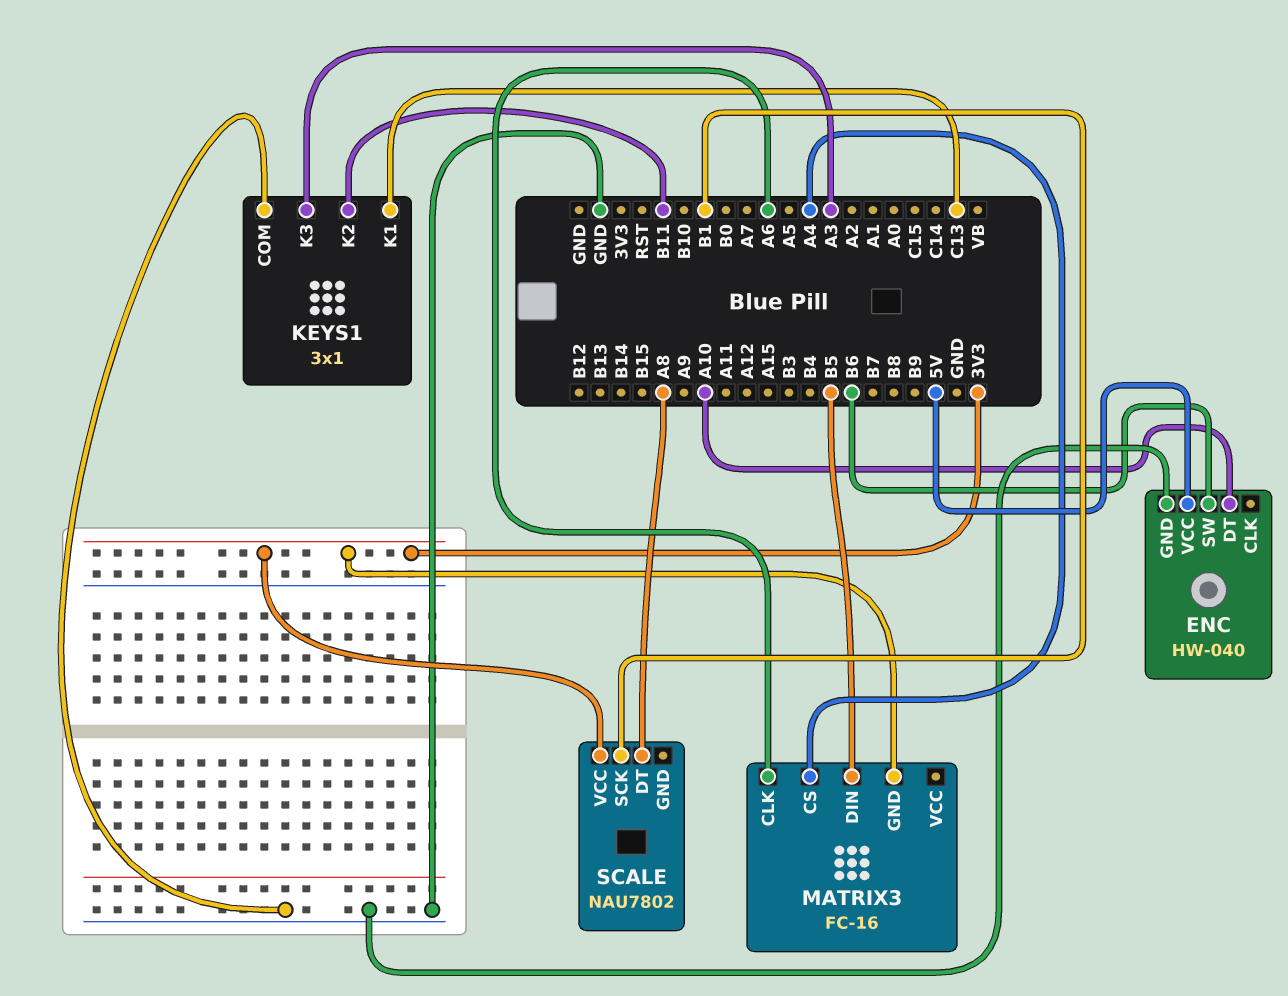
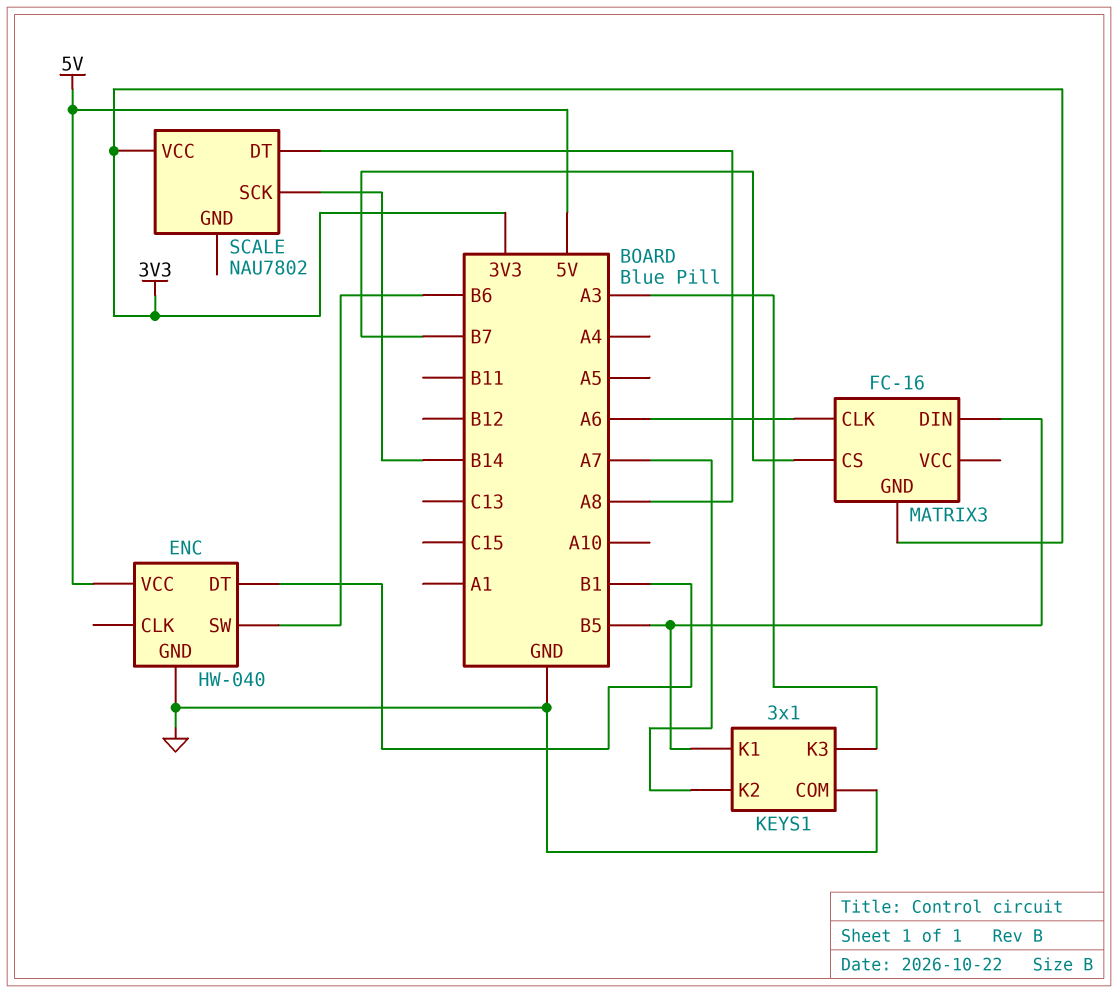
ENC pin DT: A10 -> B1
KEYS1 pin K1: C13 -> B5
KEYS1 pin K2: B11 -> A7
MATRIX3 pin CS: A4 -> B7
SCALE pin SCK: B1 -> B14

